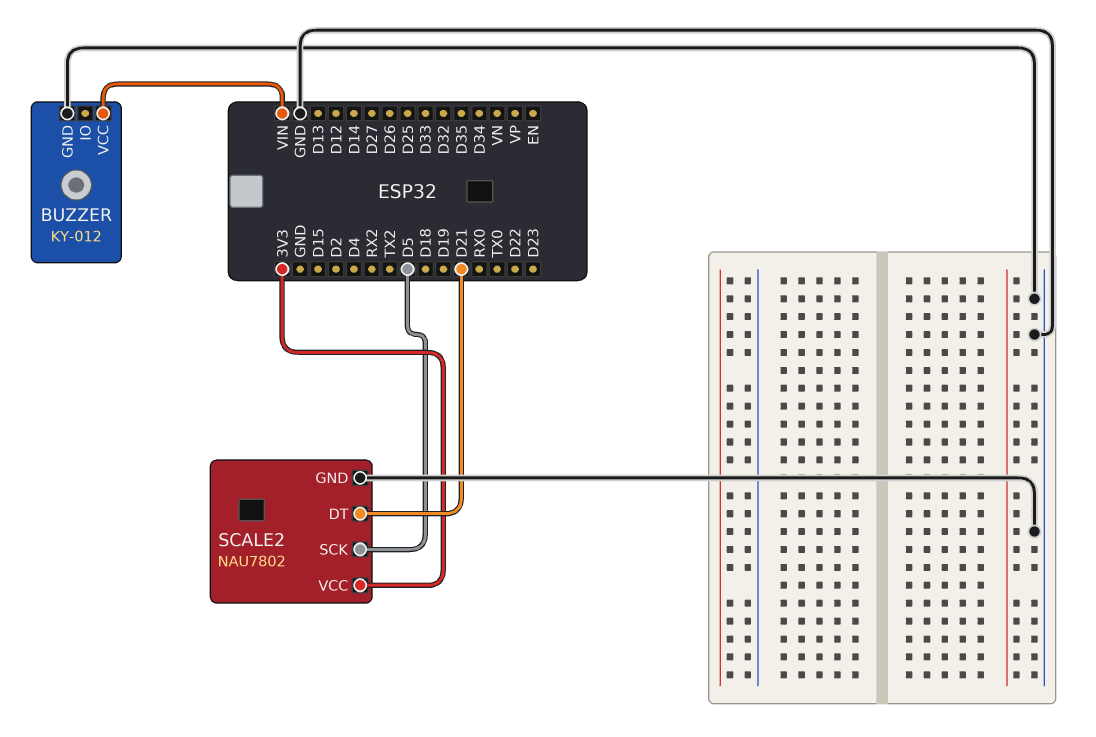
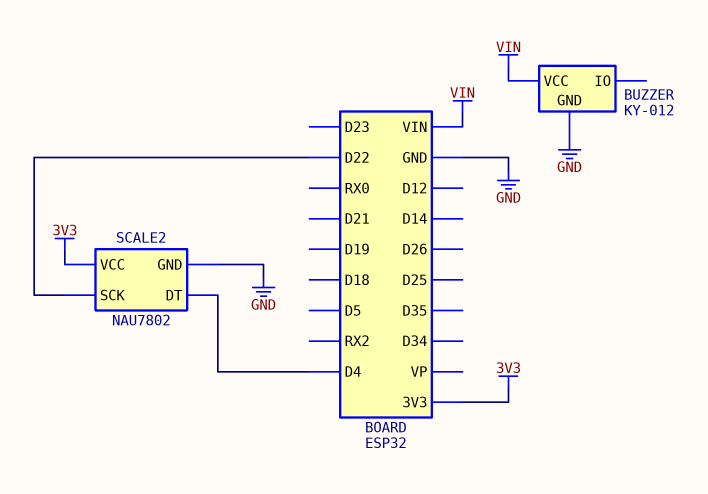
SCALE2 pin DT: D21 -> D4
SCALE2 pin SCK: D5 -> D22

